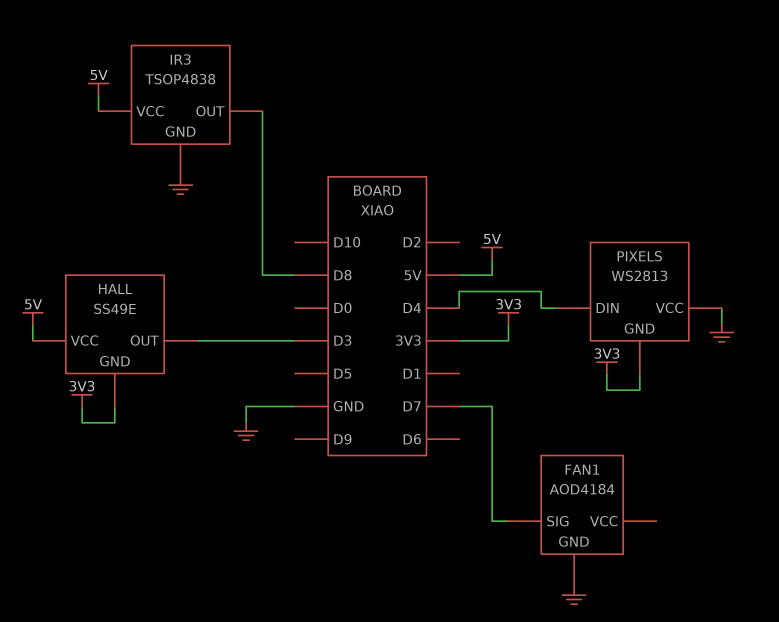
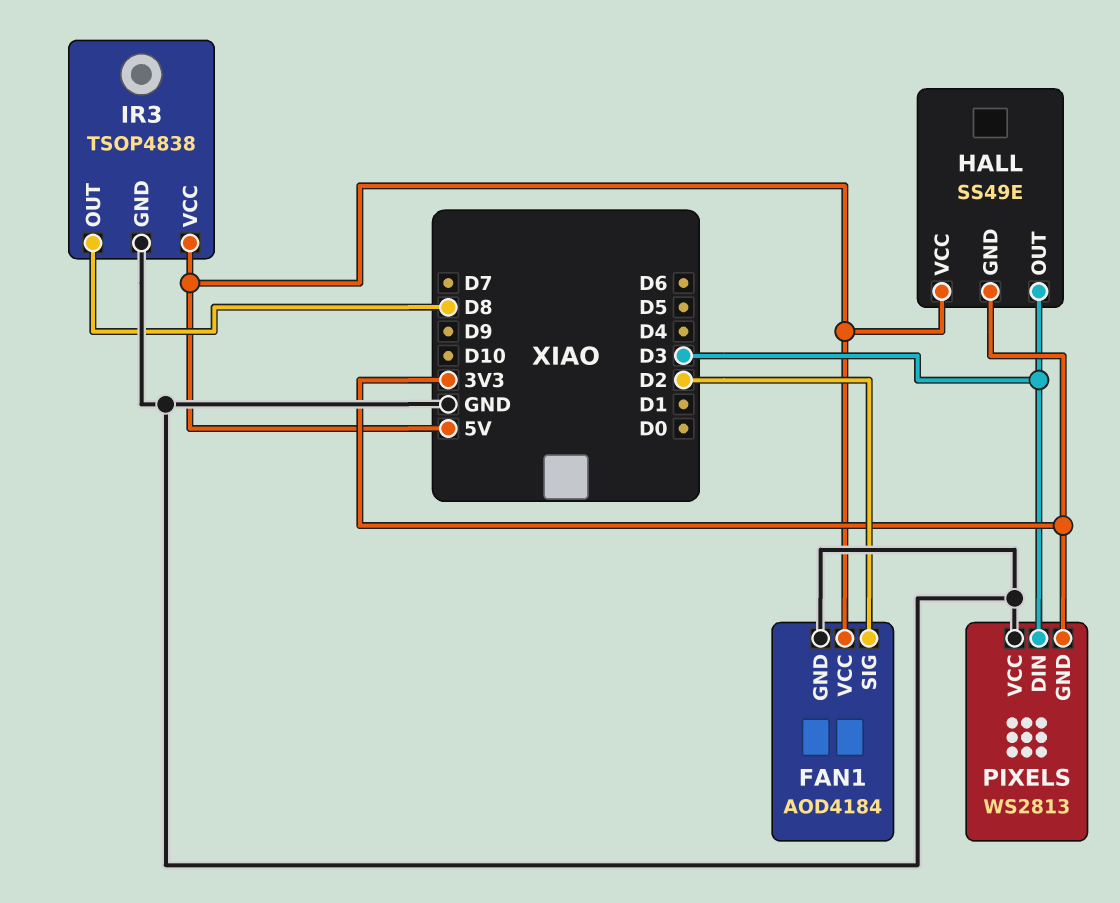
FAN1 pin SIG: D7 -> D2
FAN1 pin VCC: none -> 5V
PIXELS pin DIN: D4 -> D3

